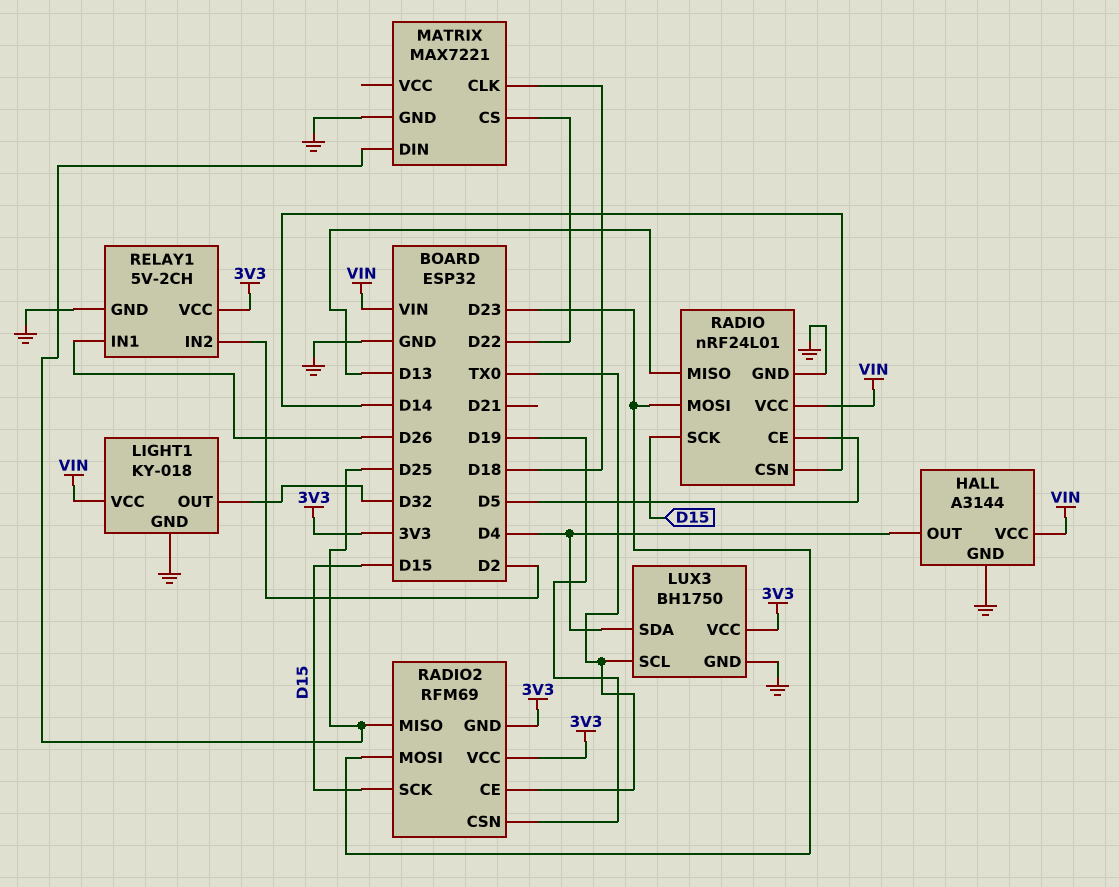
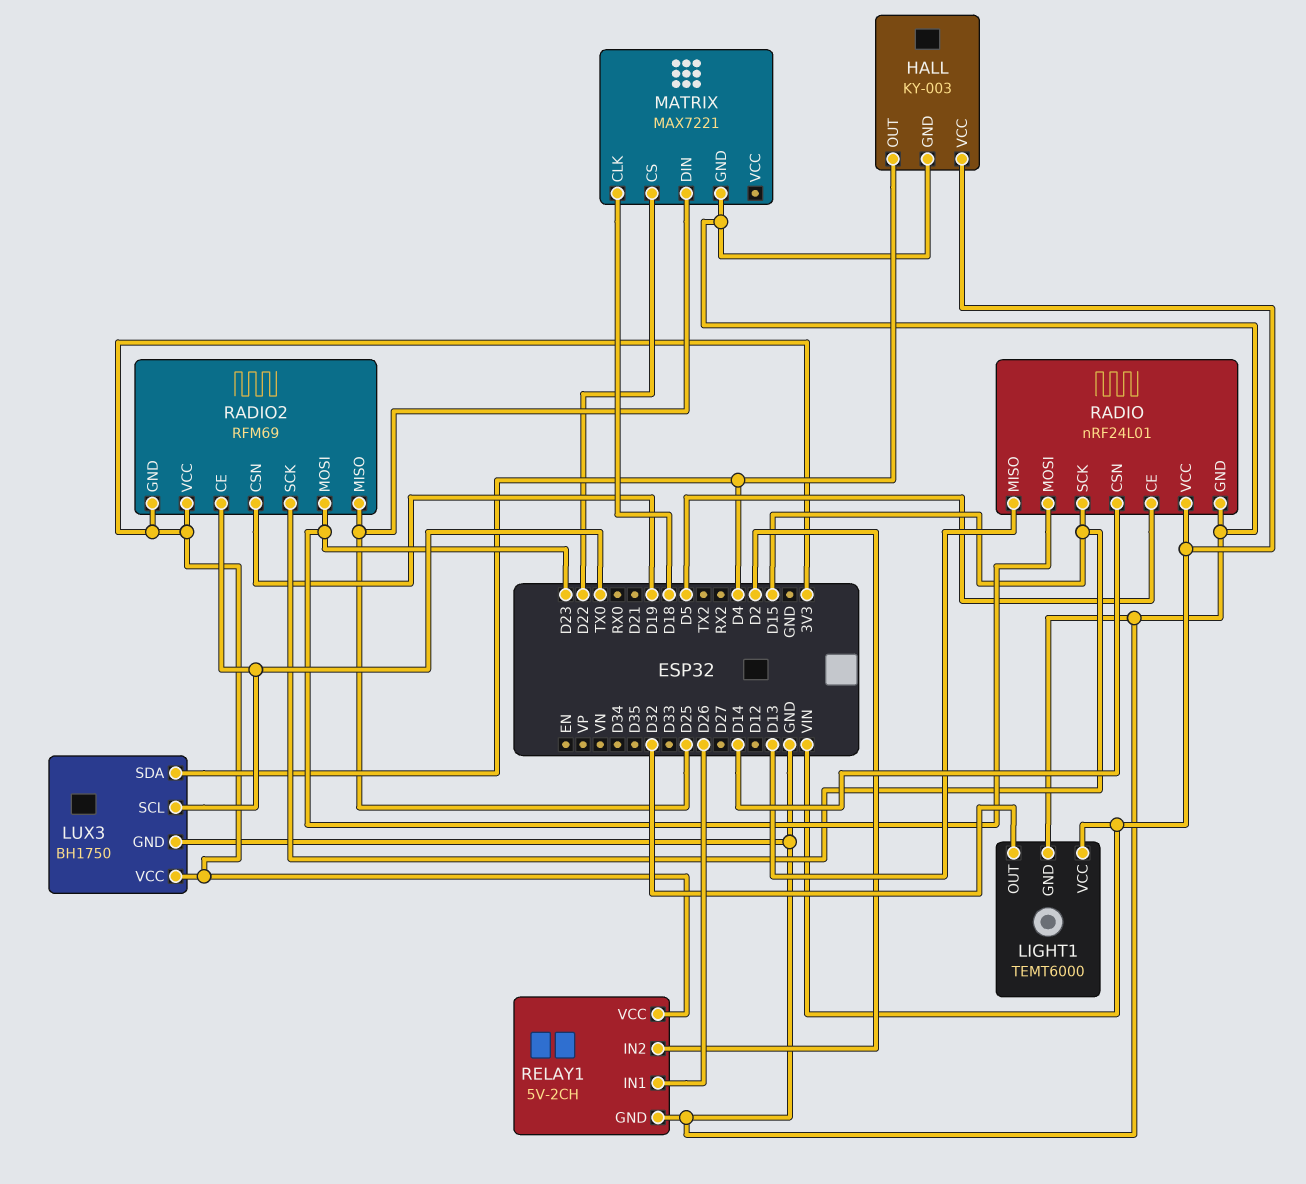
HALL: A3144 -> KY-003
LIGHT1: KY-018 -> TEMT6000

